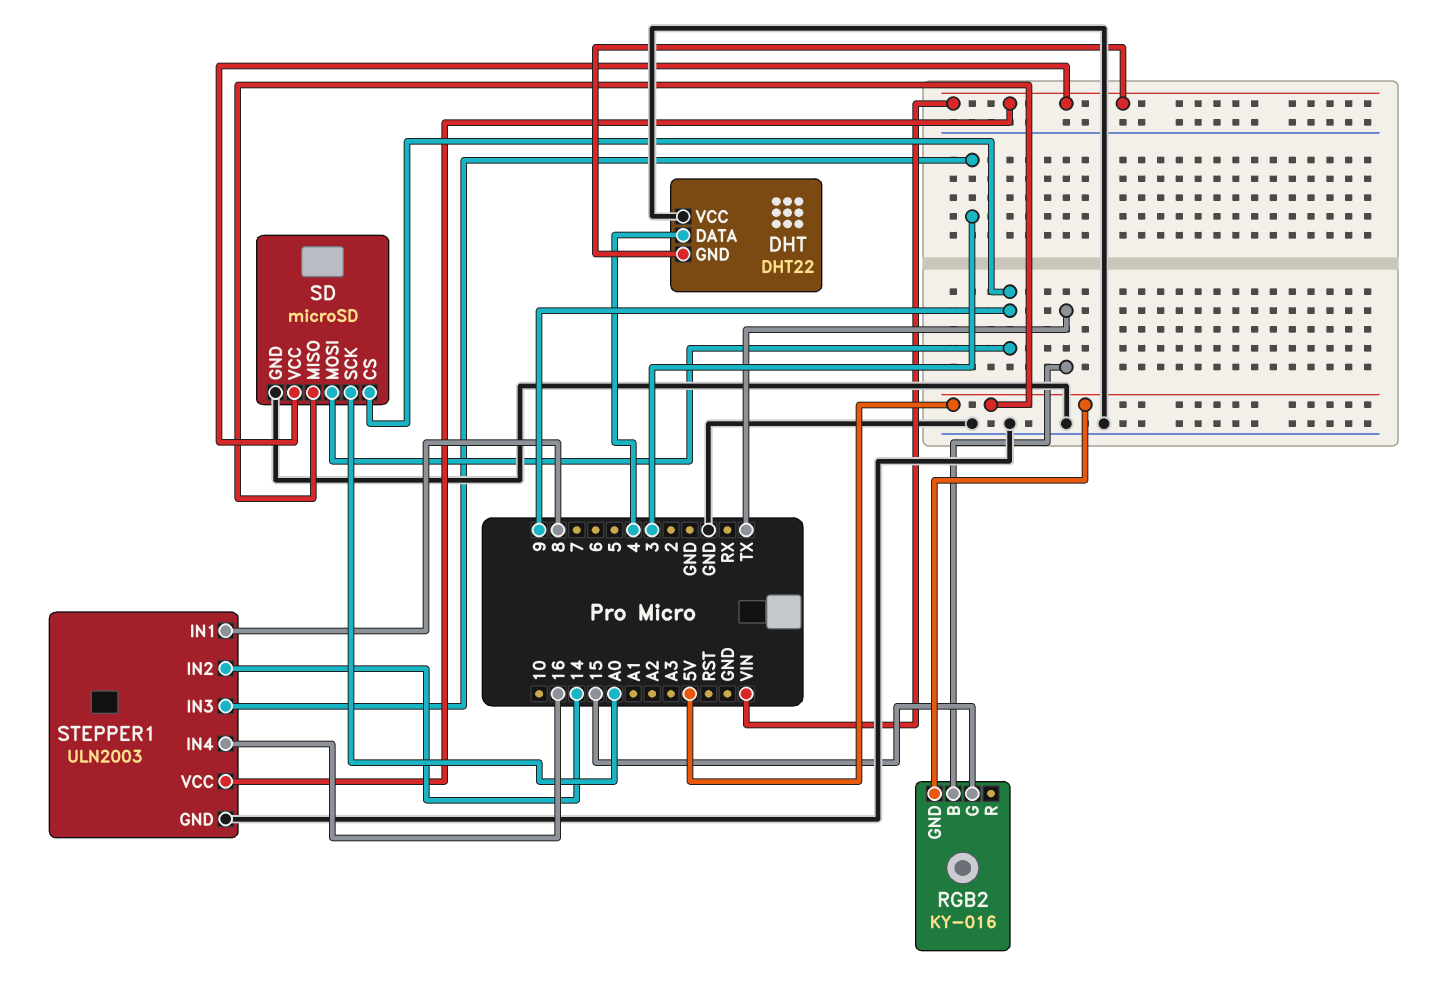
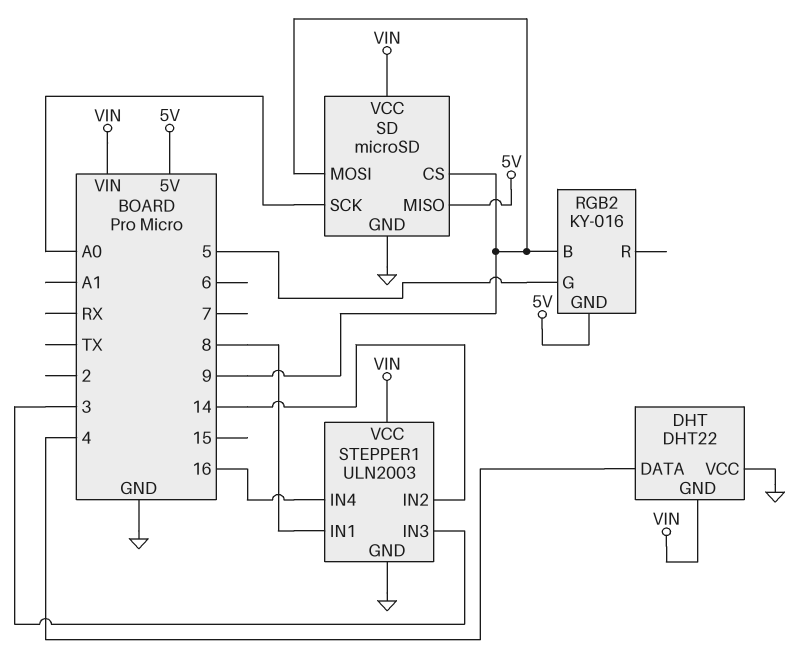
RGB2 pin B: TX -> 9
RGB2 pin G: 15 -> 5

